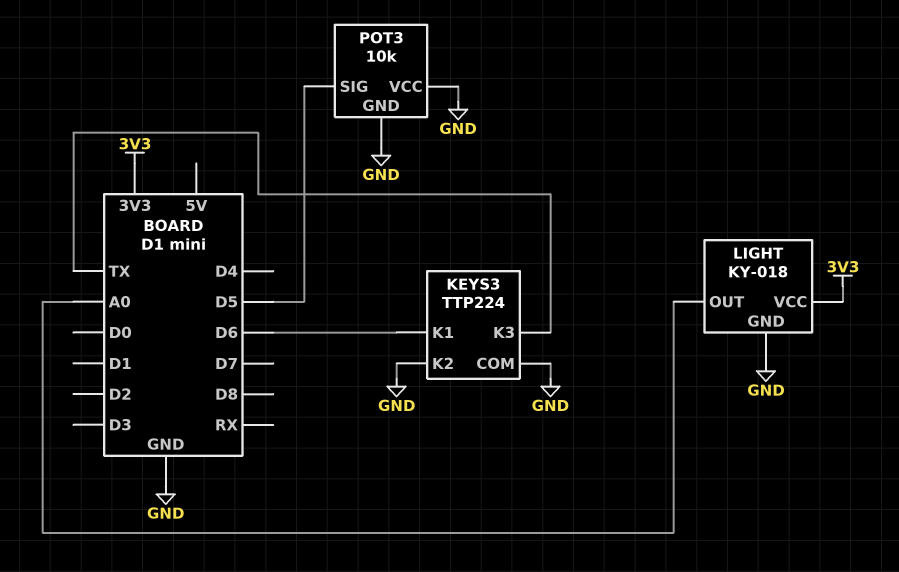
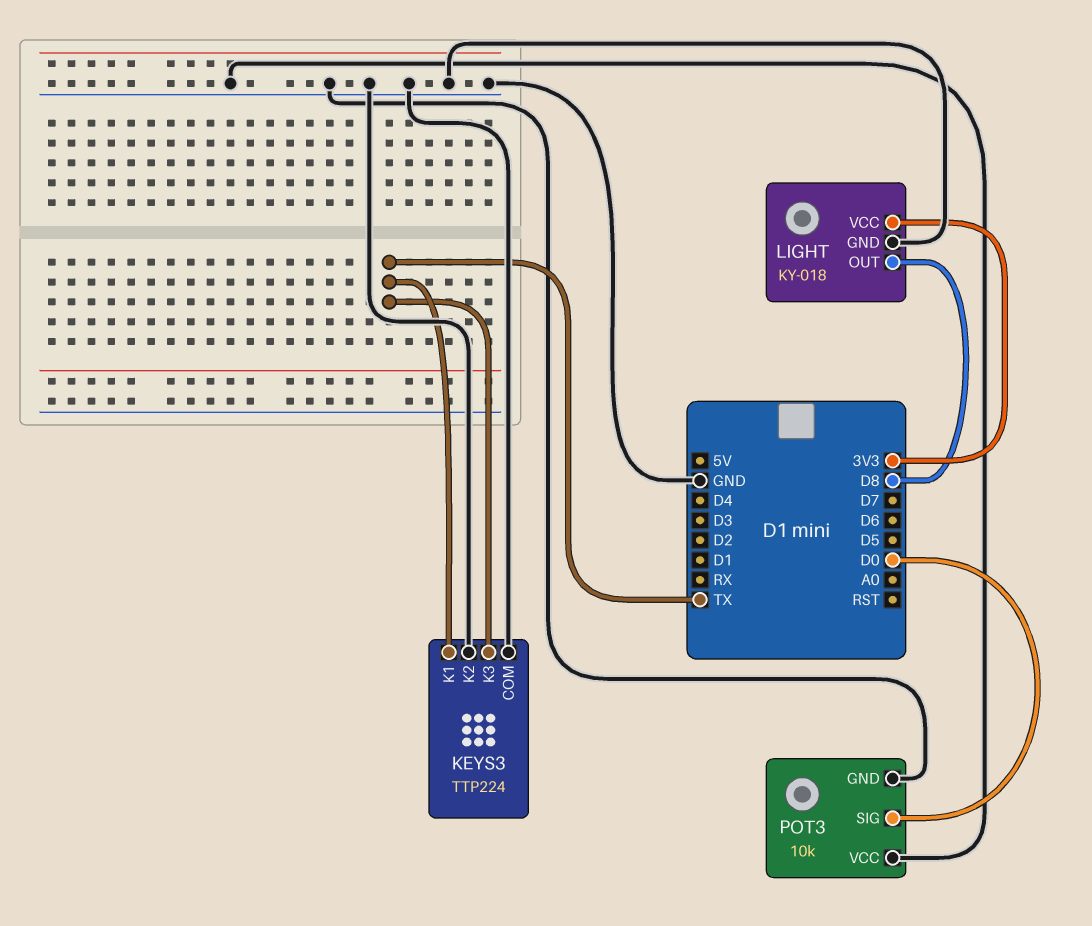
KEYS3 pin K1: D6 -> TX
LIGHT pin OUT: A0 -> D8
POT3 pin SIG: D5 -> D0

